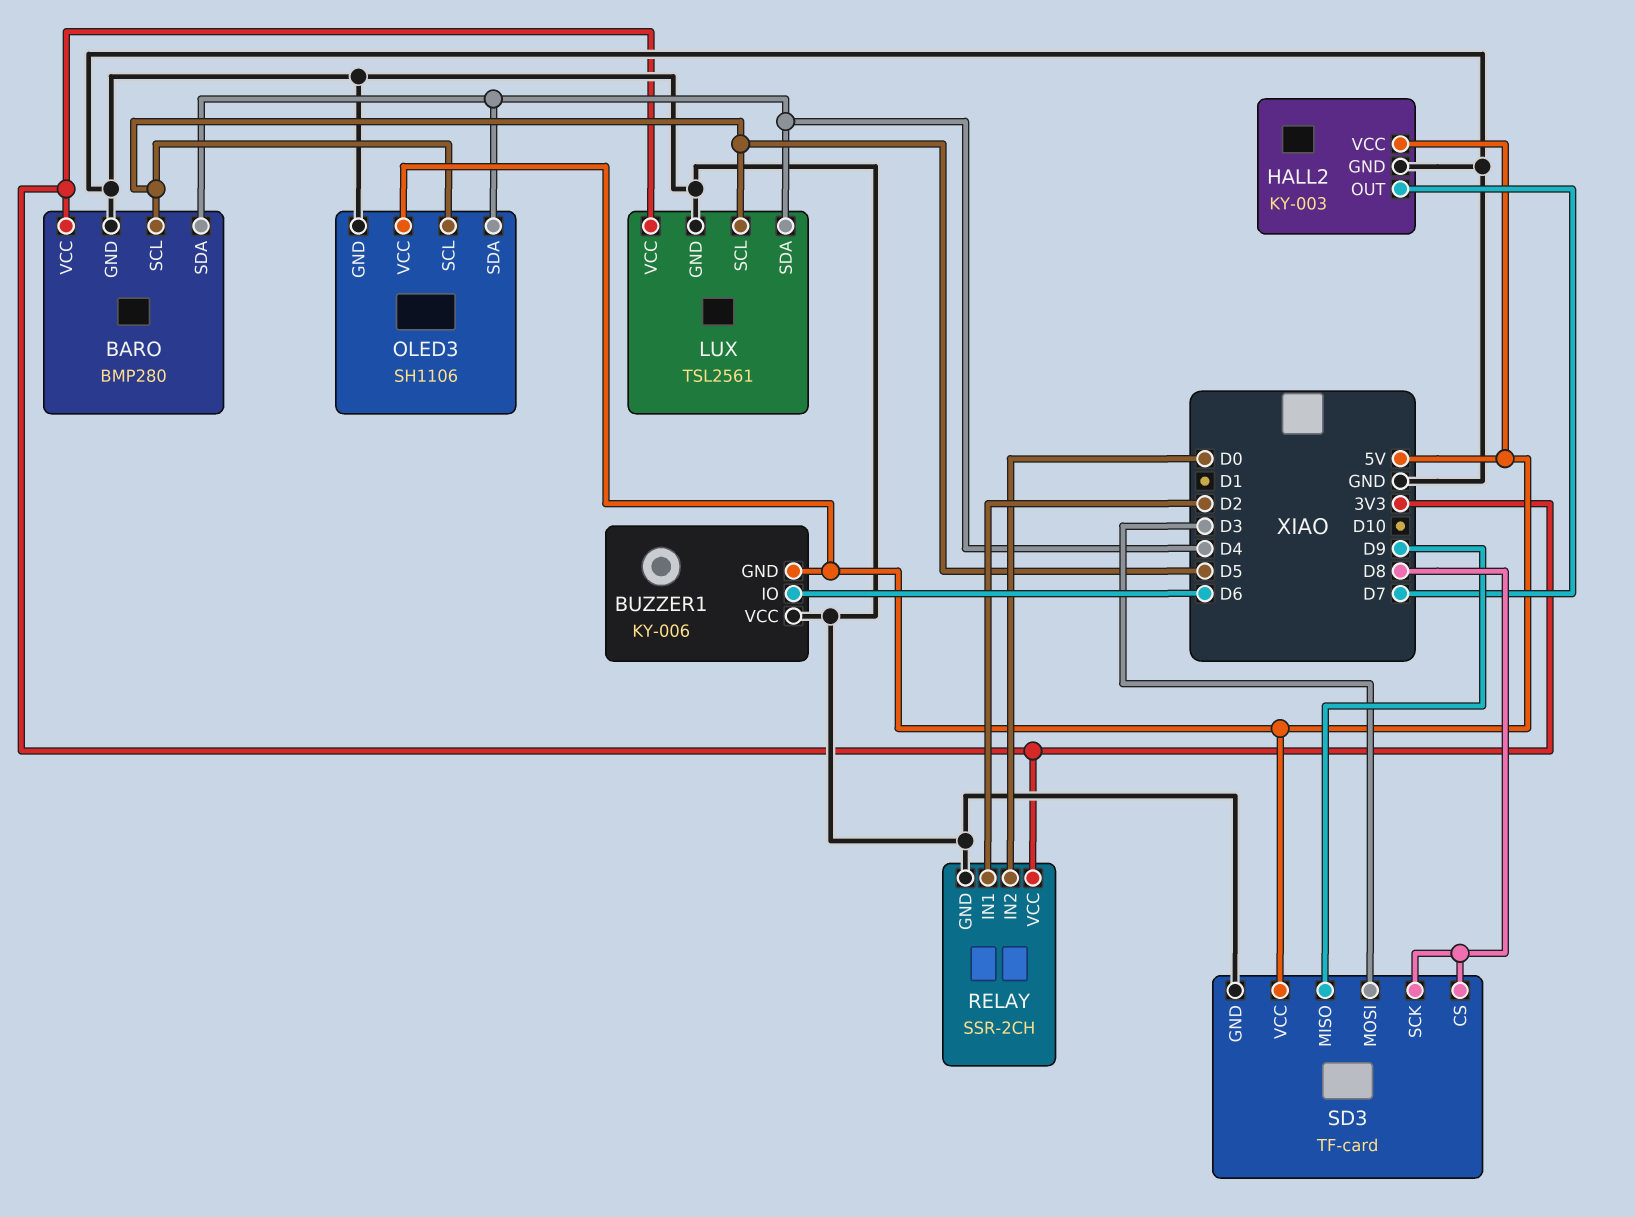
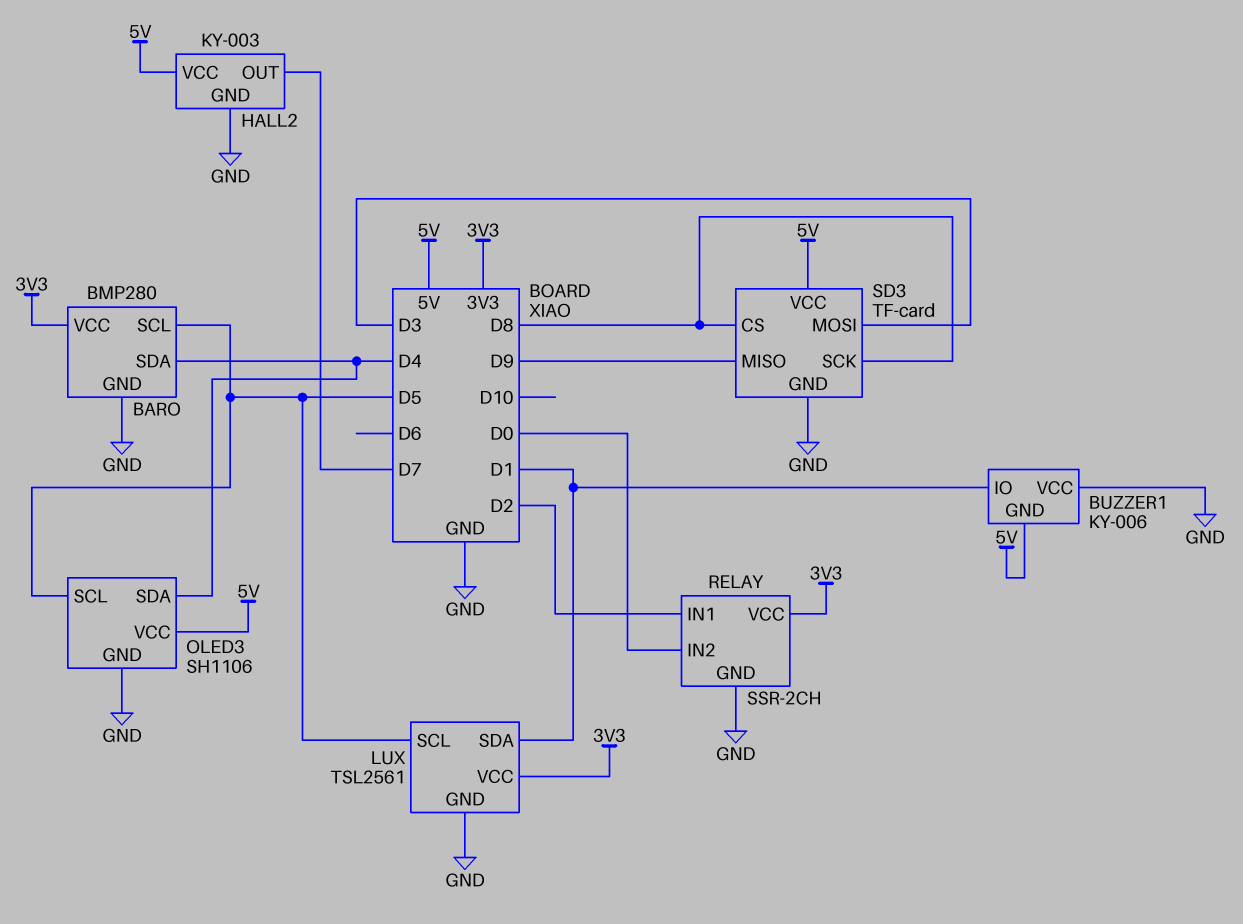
BUZZER1 pin IO: D6 -> D1
LUX pin SDA: D4 -> D1

